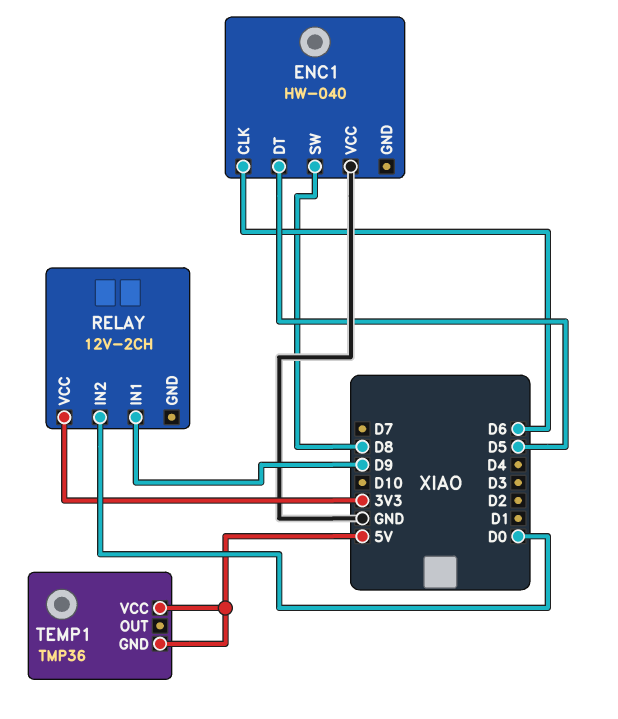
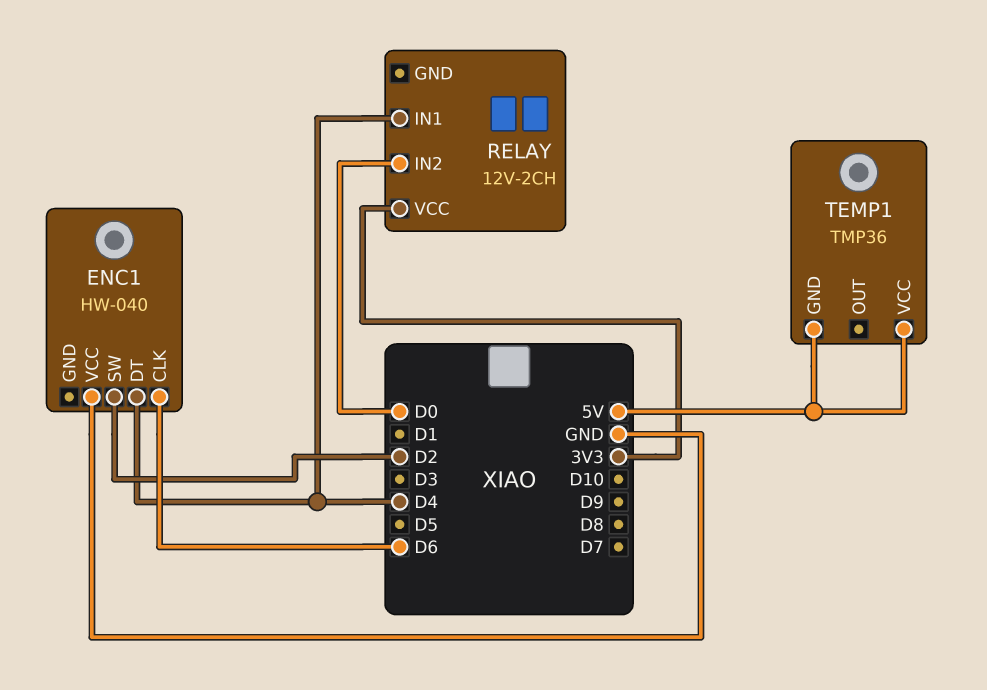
ENC1 pin DT: D5 -> D4
ENC1 pin SW: D8 -> D2
RELAY pin IN1: D9 -> D4

